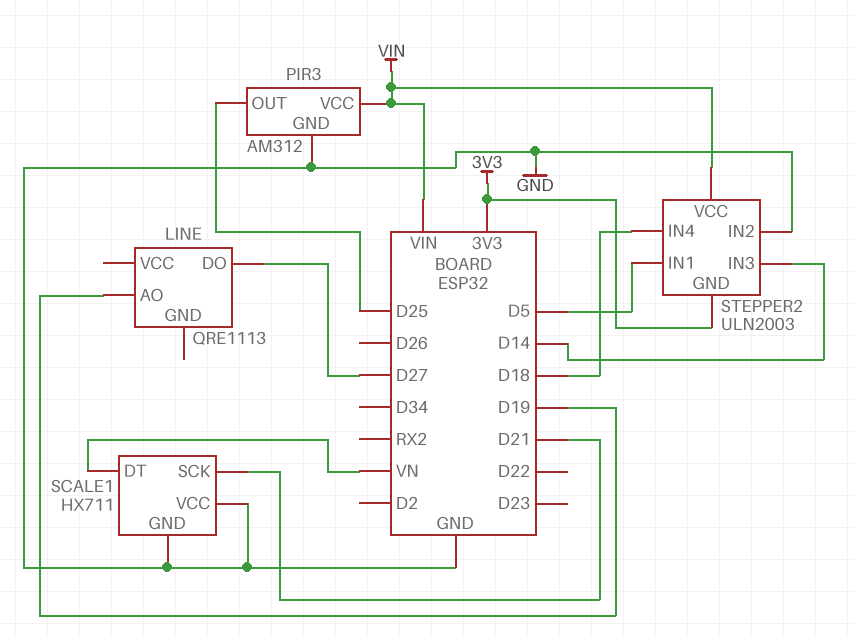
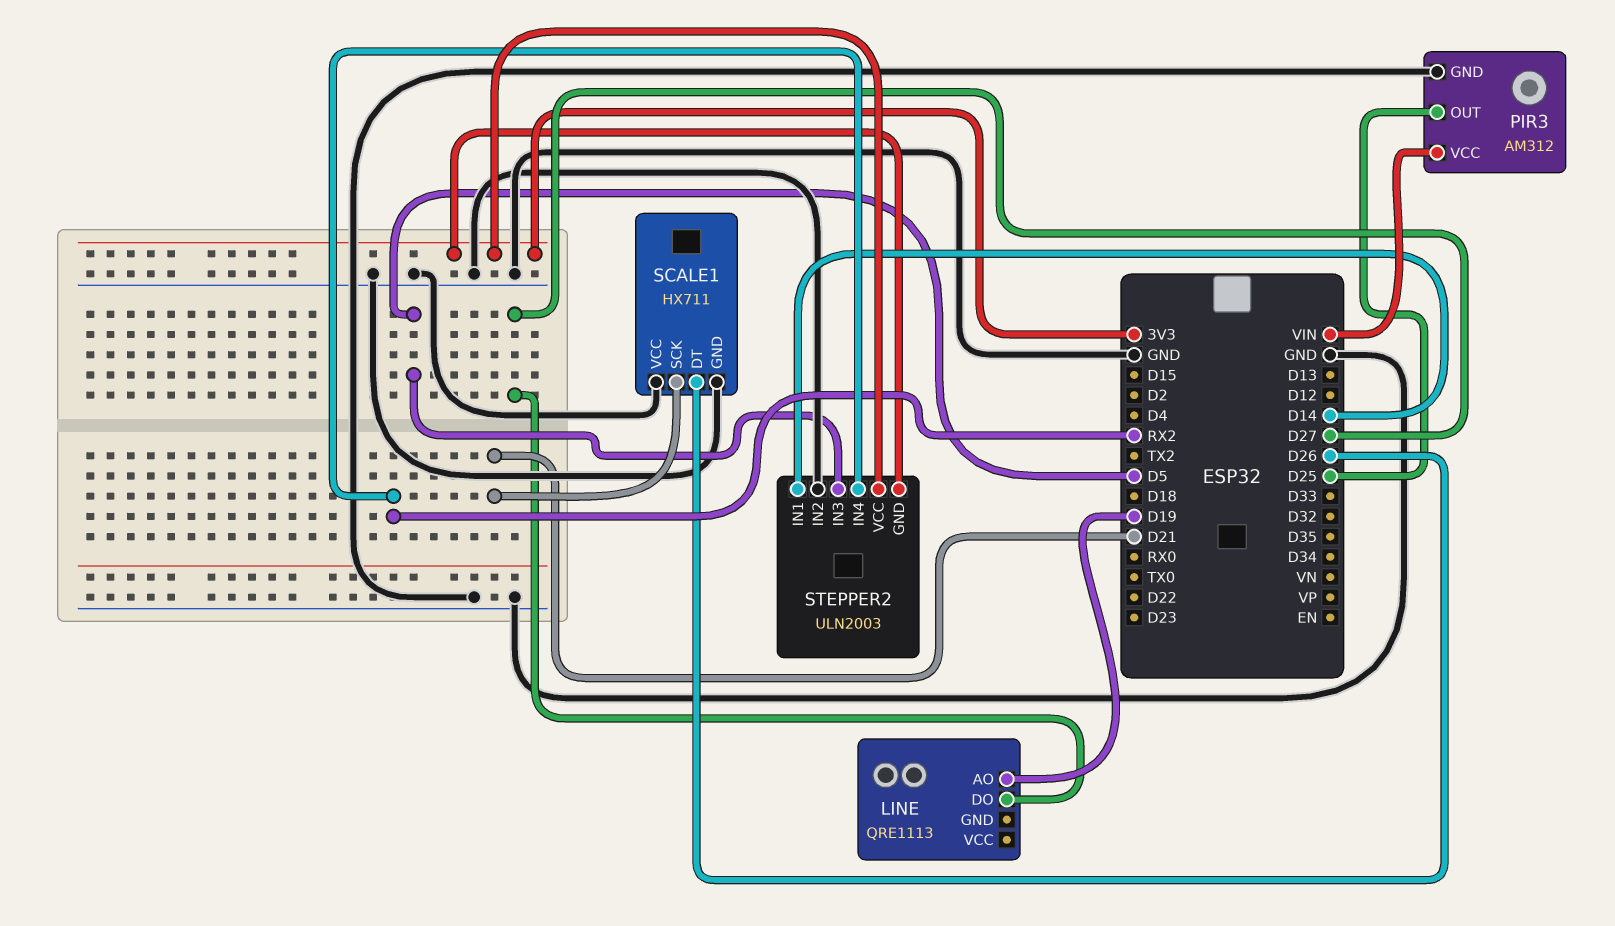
SCALE1 pin DT: VN -> D26
STEPPER2 pin IN1: D5 -> D14
STEPPER2 pin IN3: D14 -> D5
STEPPER2 pin IN4: D18 -> RX2
STEPPER2 pin VCC: VIN -> 3V3

